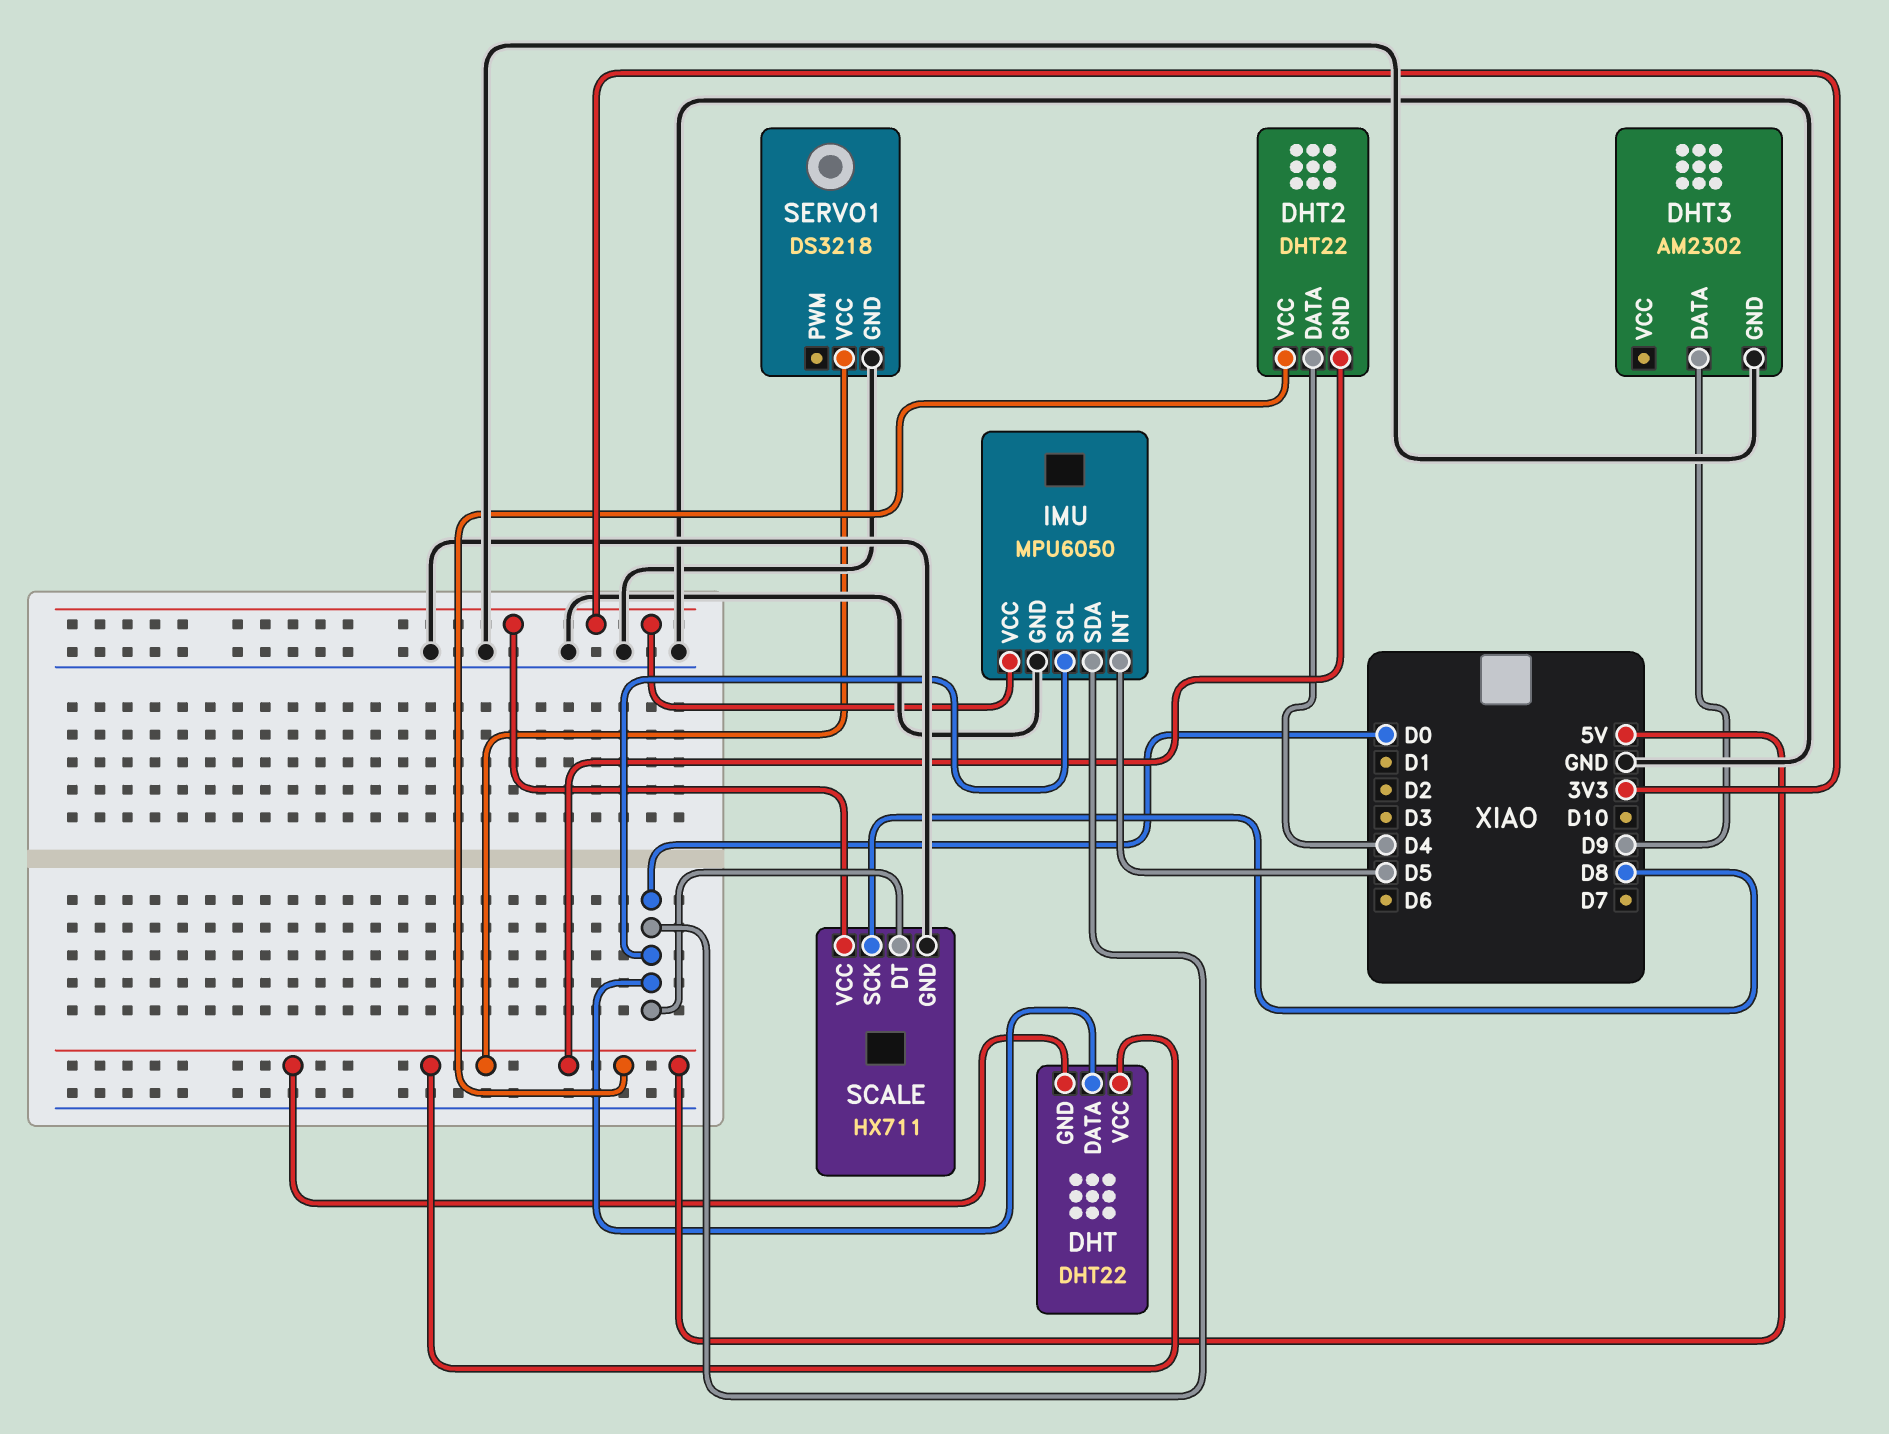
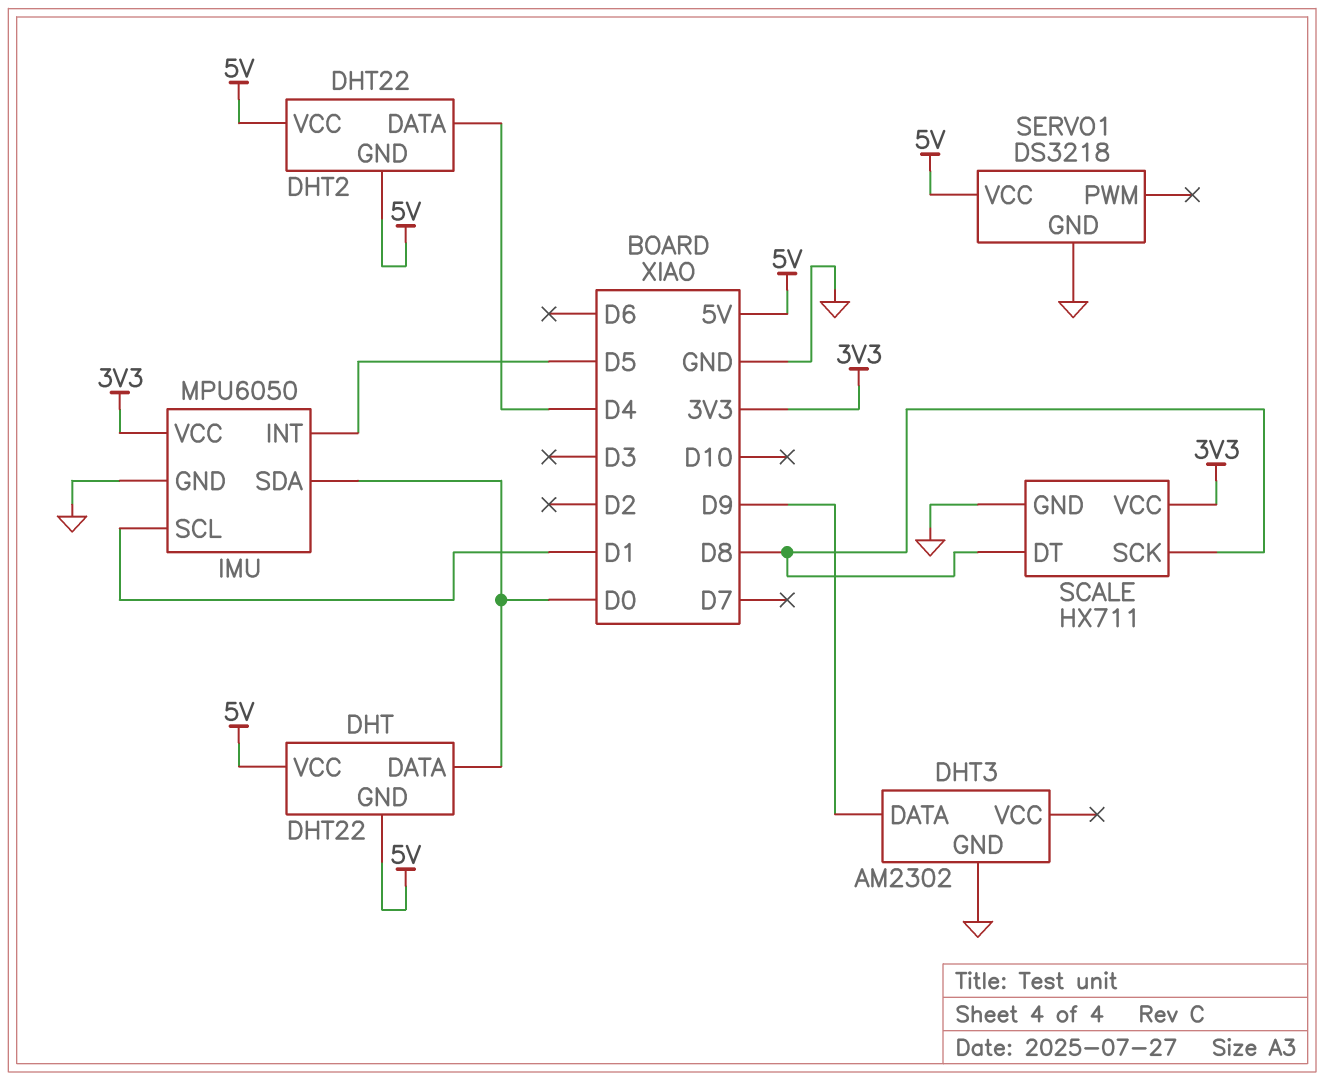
IMU pin SCL: D0 -> D1
SCALE pin DT: D0 -> D8

